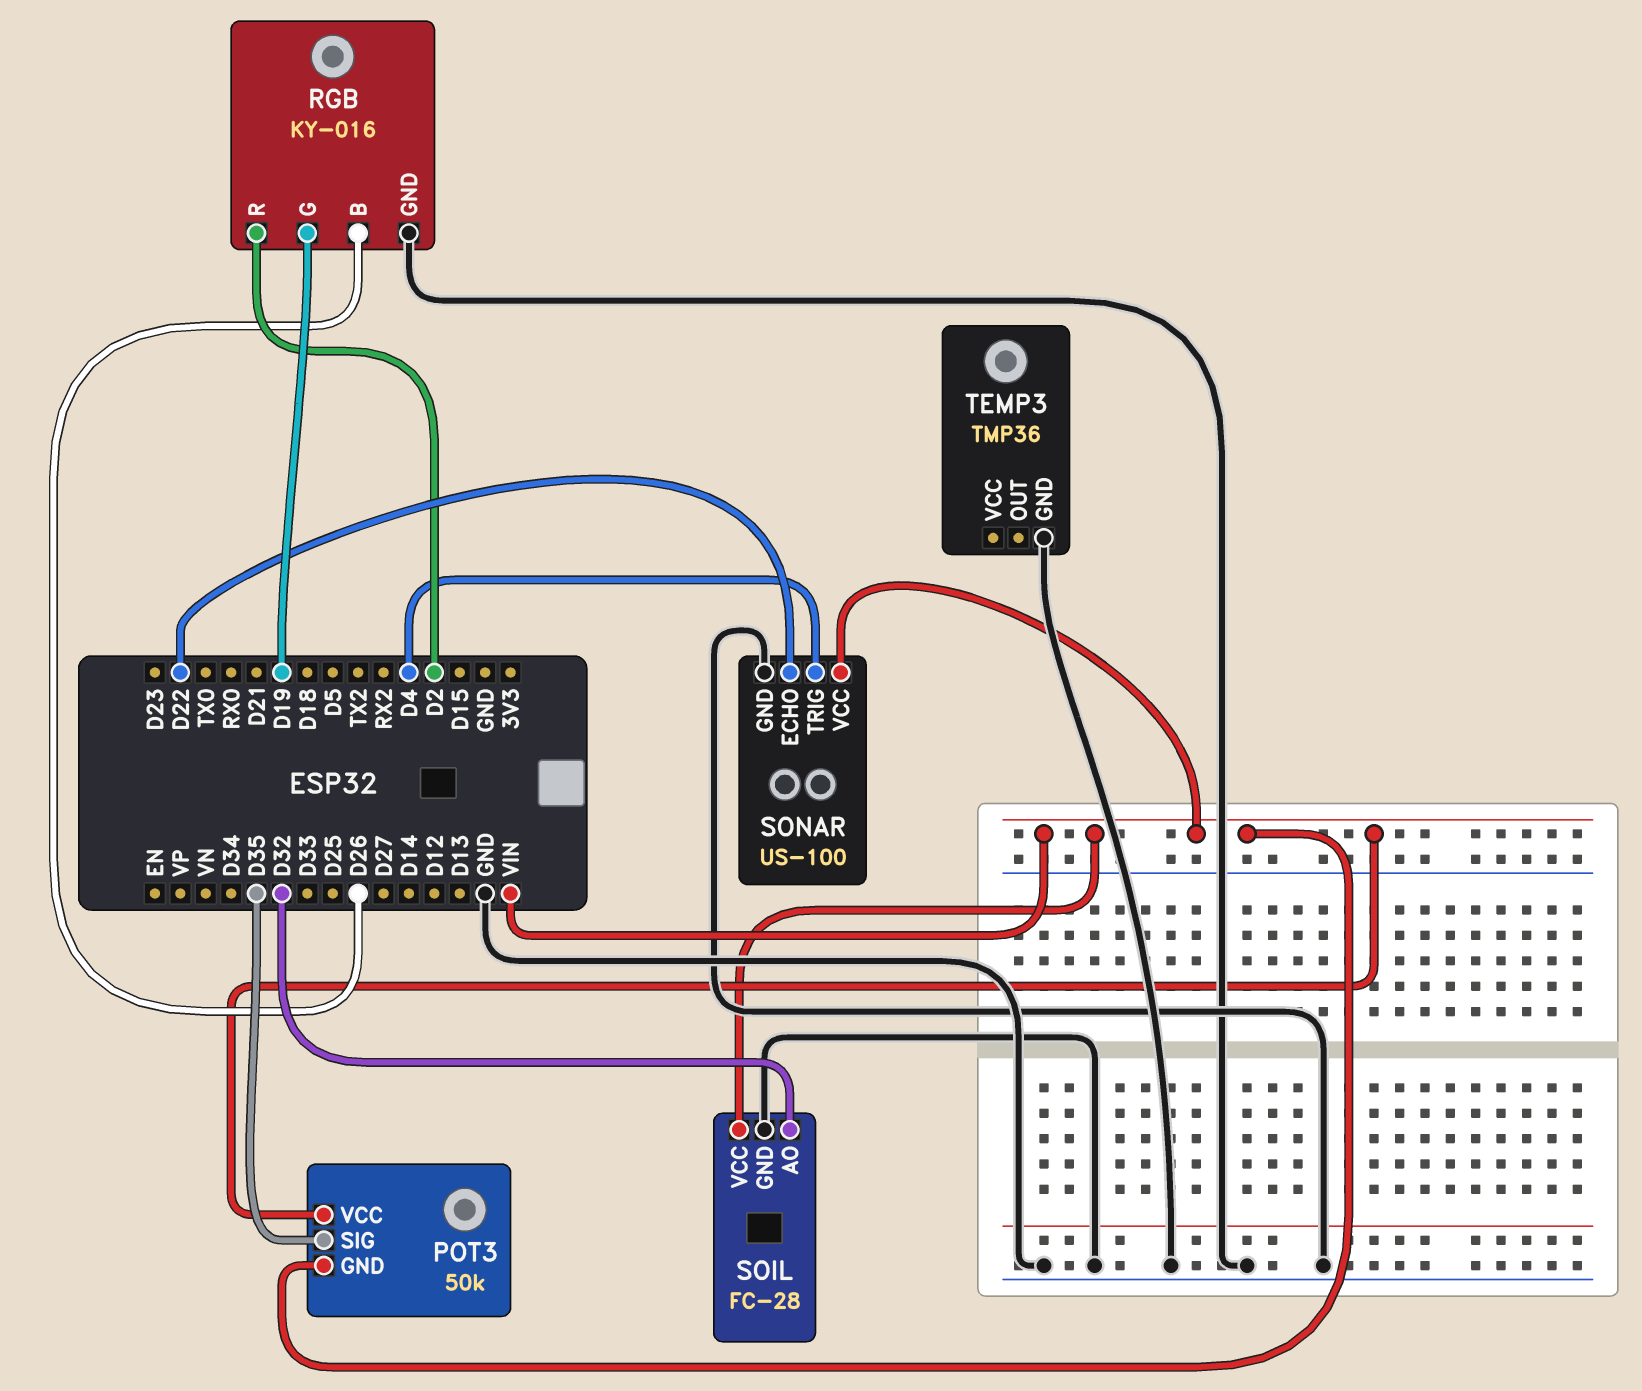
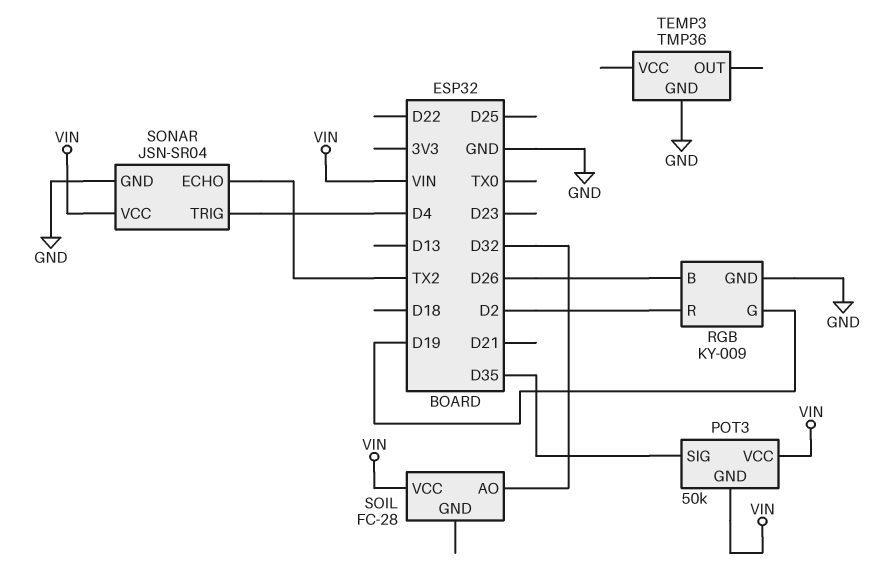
RGB: KY-016 -> KY-009
SOIL pin GND: GND -> none
SONAR: US-100 -> JSN-SR04
SONAR pin ECHO: D22 -> TX2

